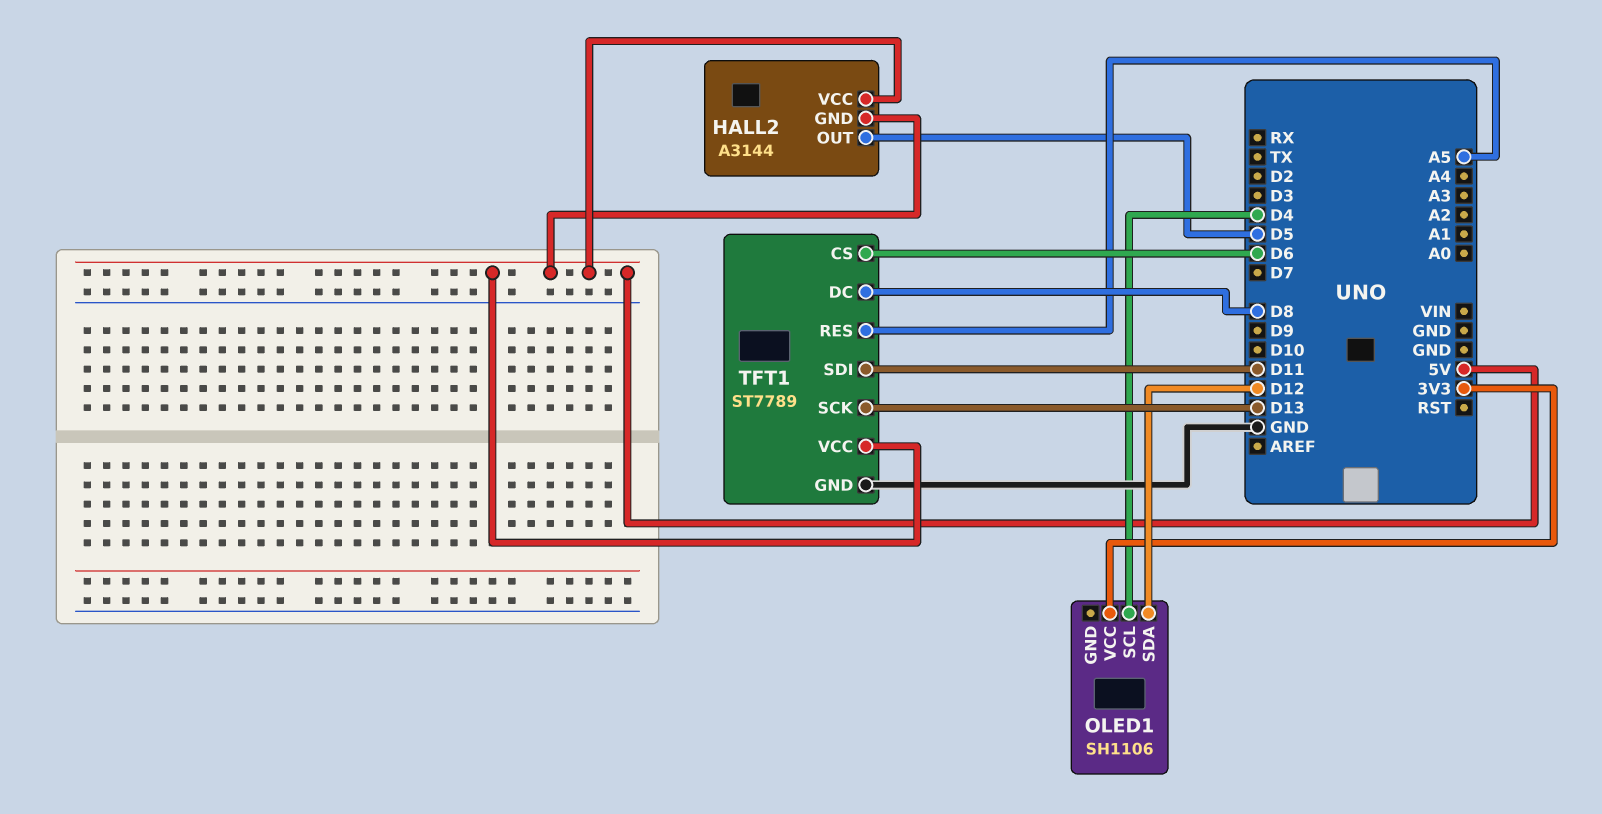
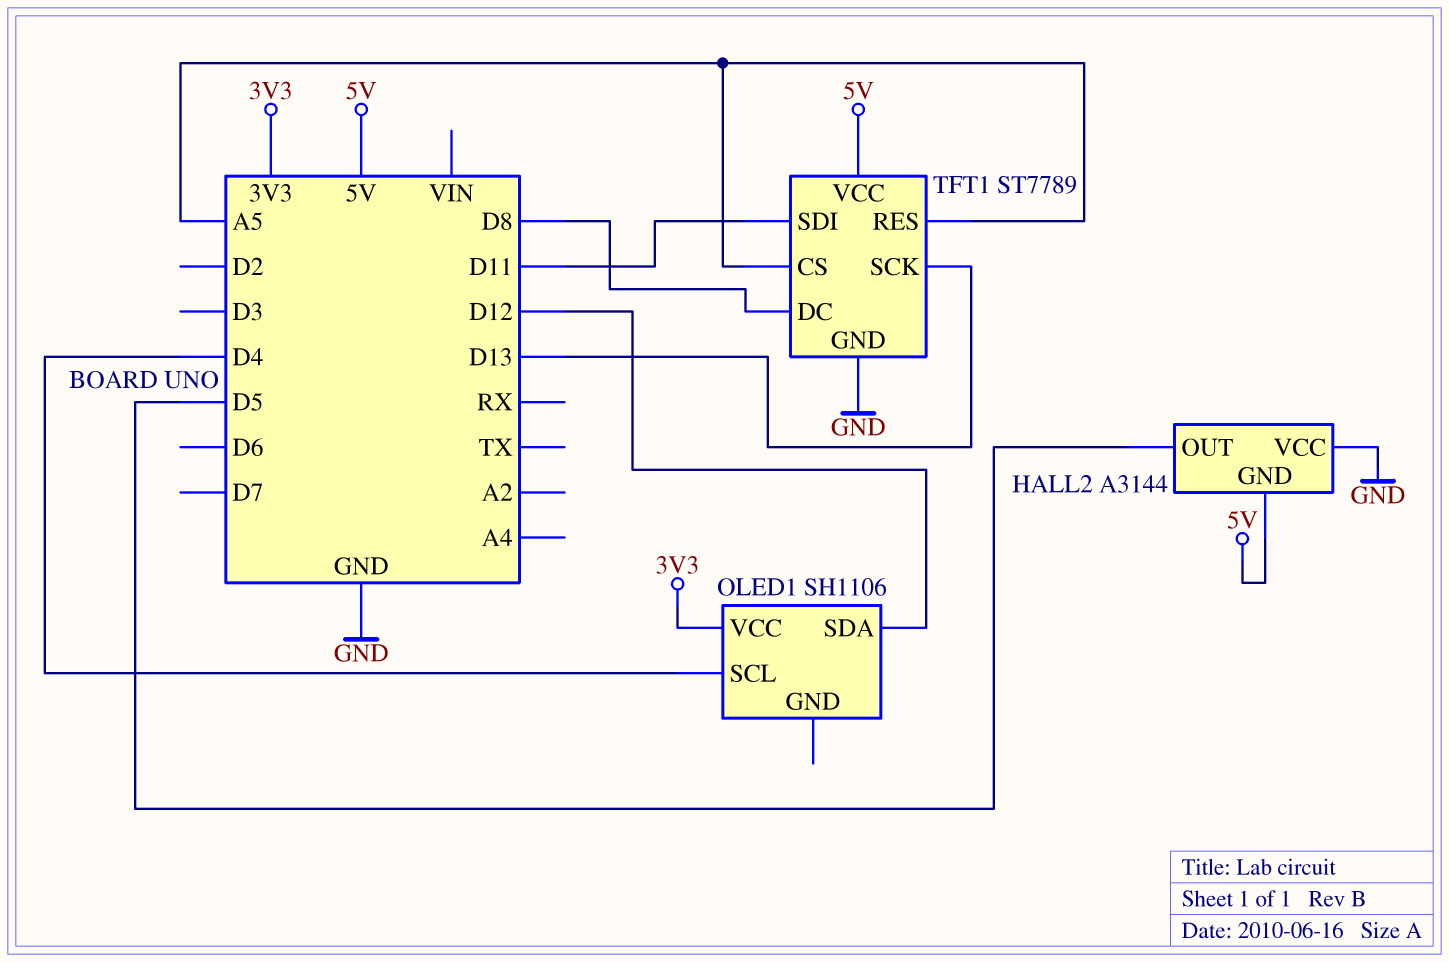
HALL2 pin VCC: 5V -> GND
TFT1 pin CS: D6 -> A5

